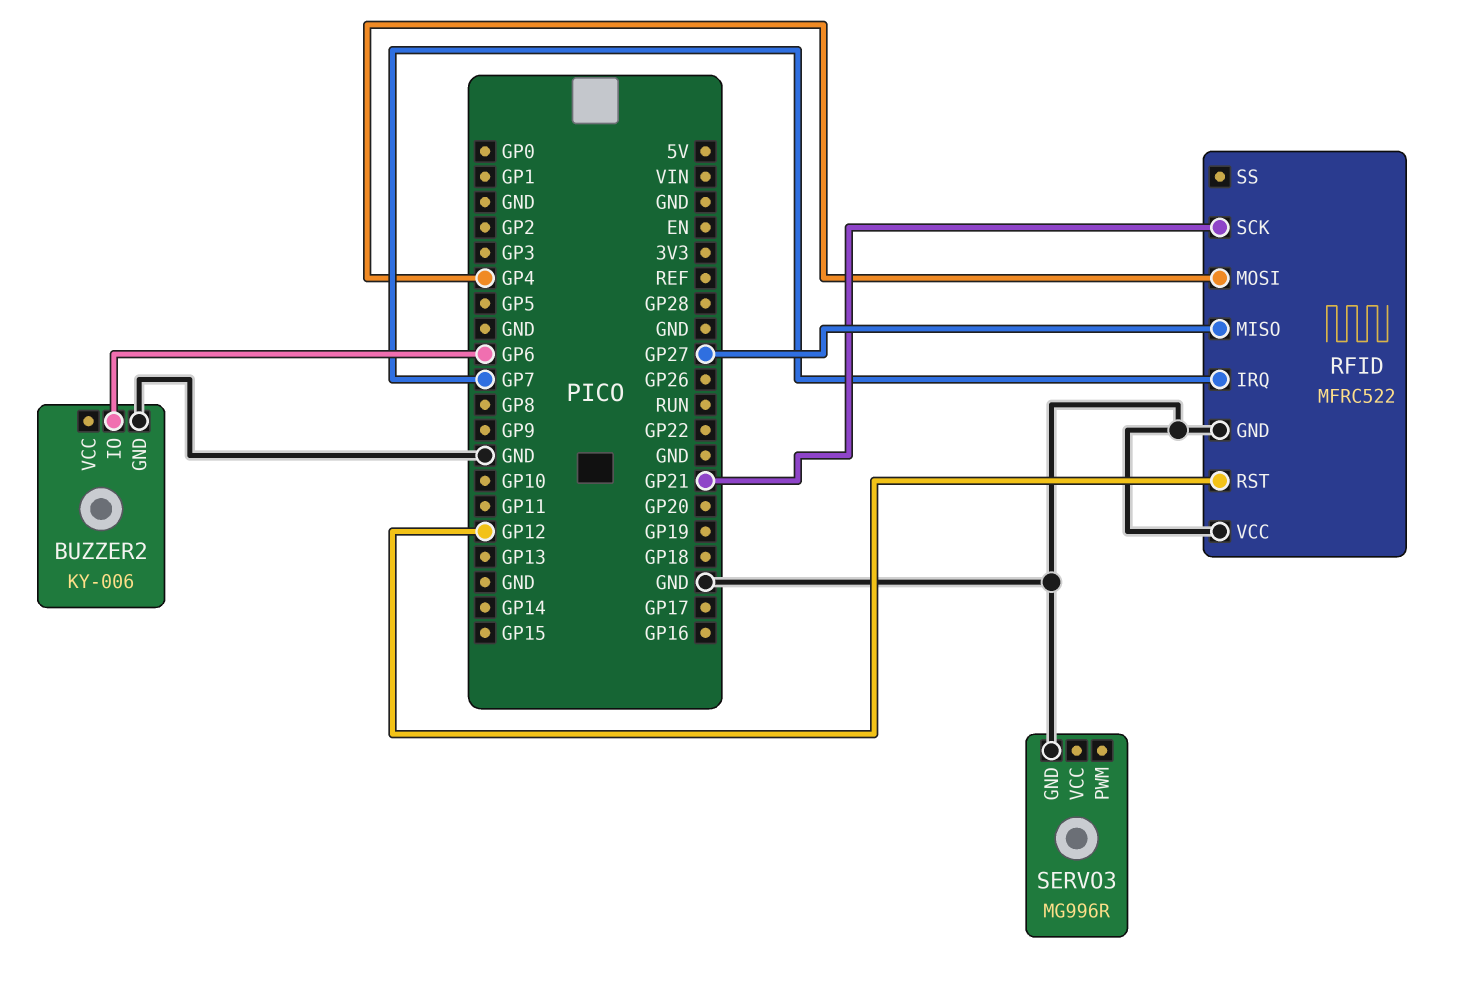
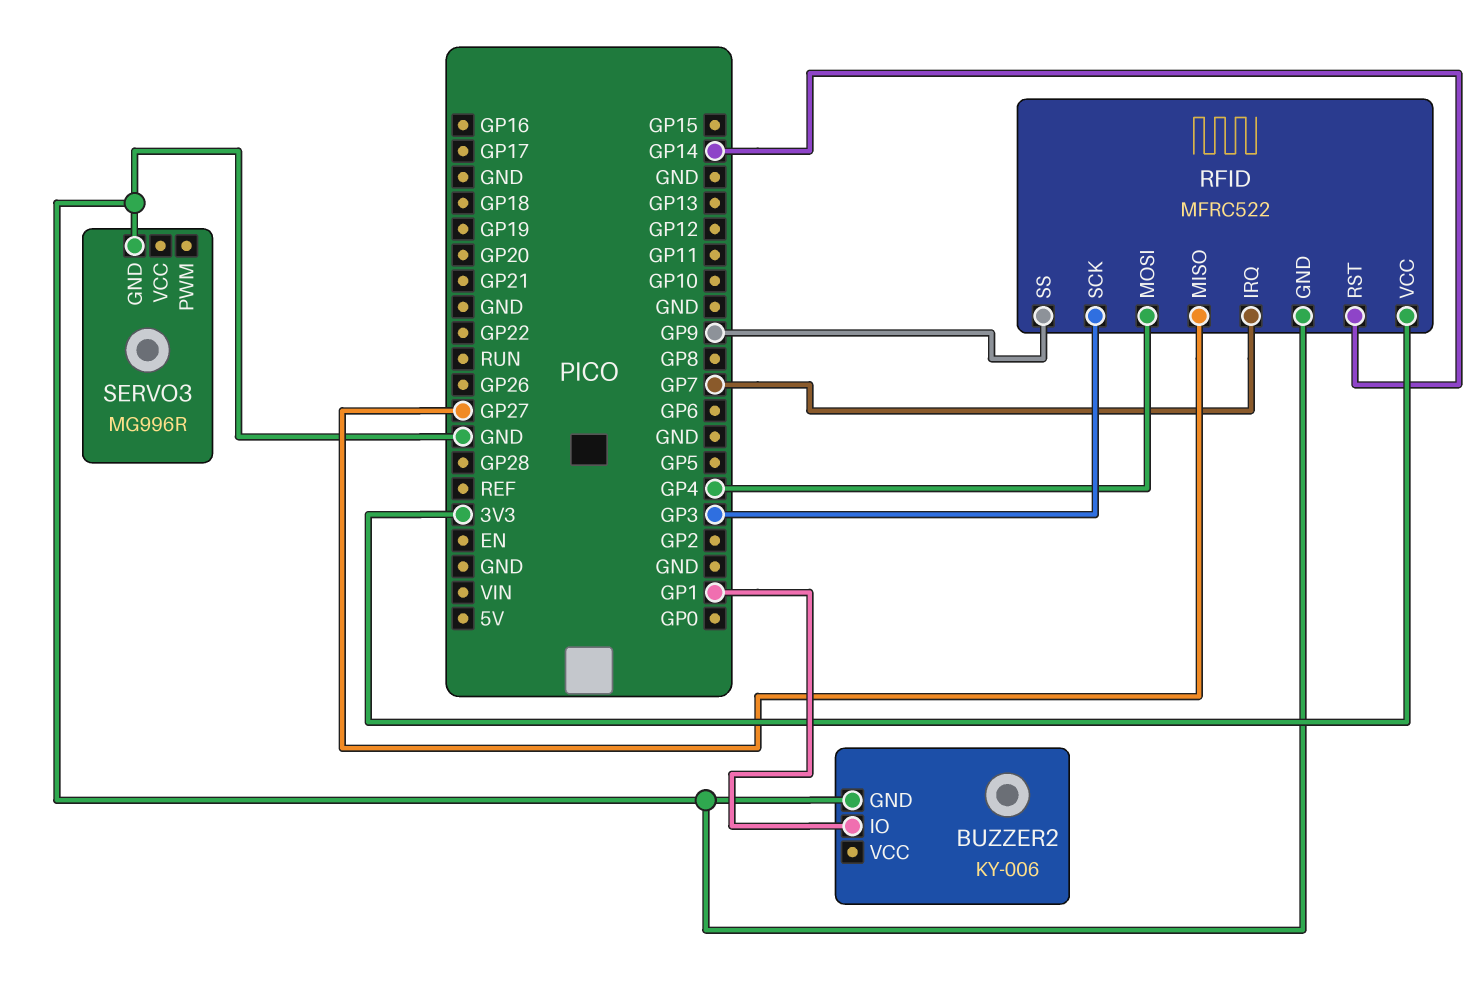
BUZZER2 pin IO: GP6 -> GP1
RFID pin RST: GP12 -> GP14
RFID pin SCK: GP21 -> GP3
RFID pin SS: none -> GP9
RFID pin VCC: GND -> 3V3

